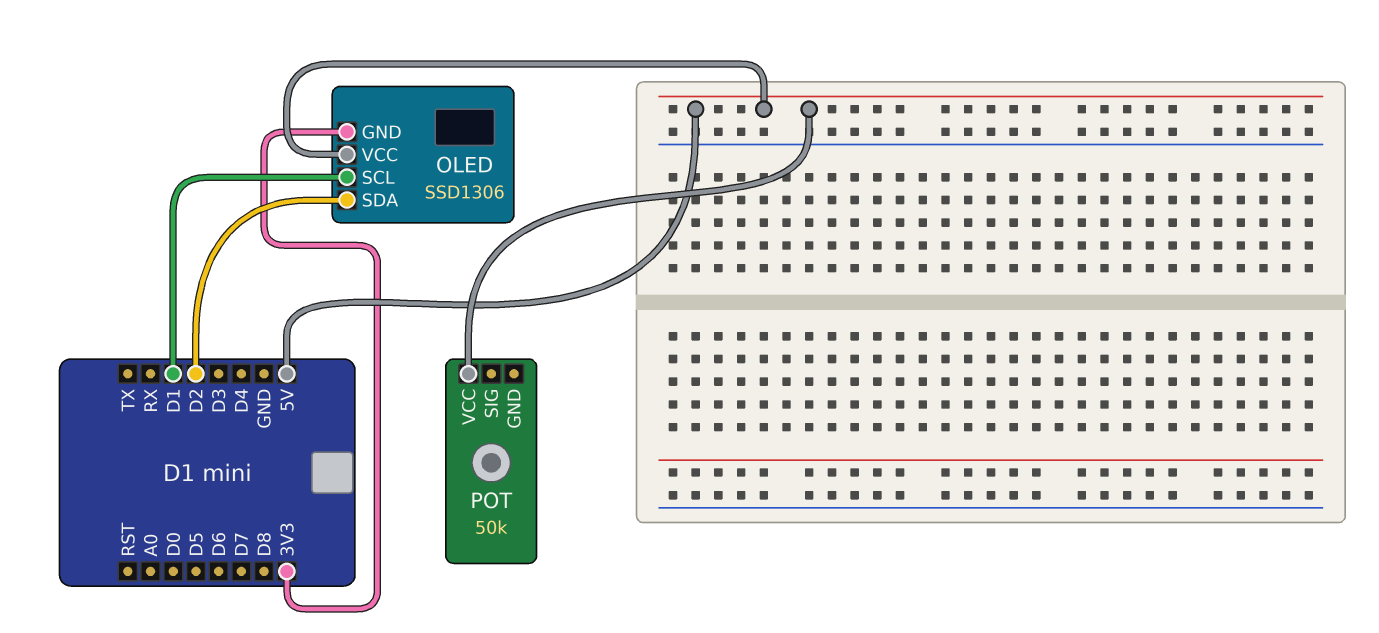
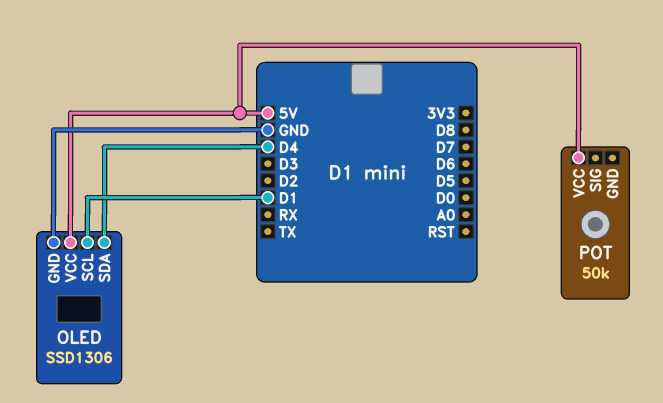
OLED pin GND: 3V3 -> GND
OLED pin SDA: D2 -> D4

